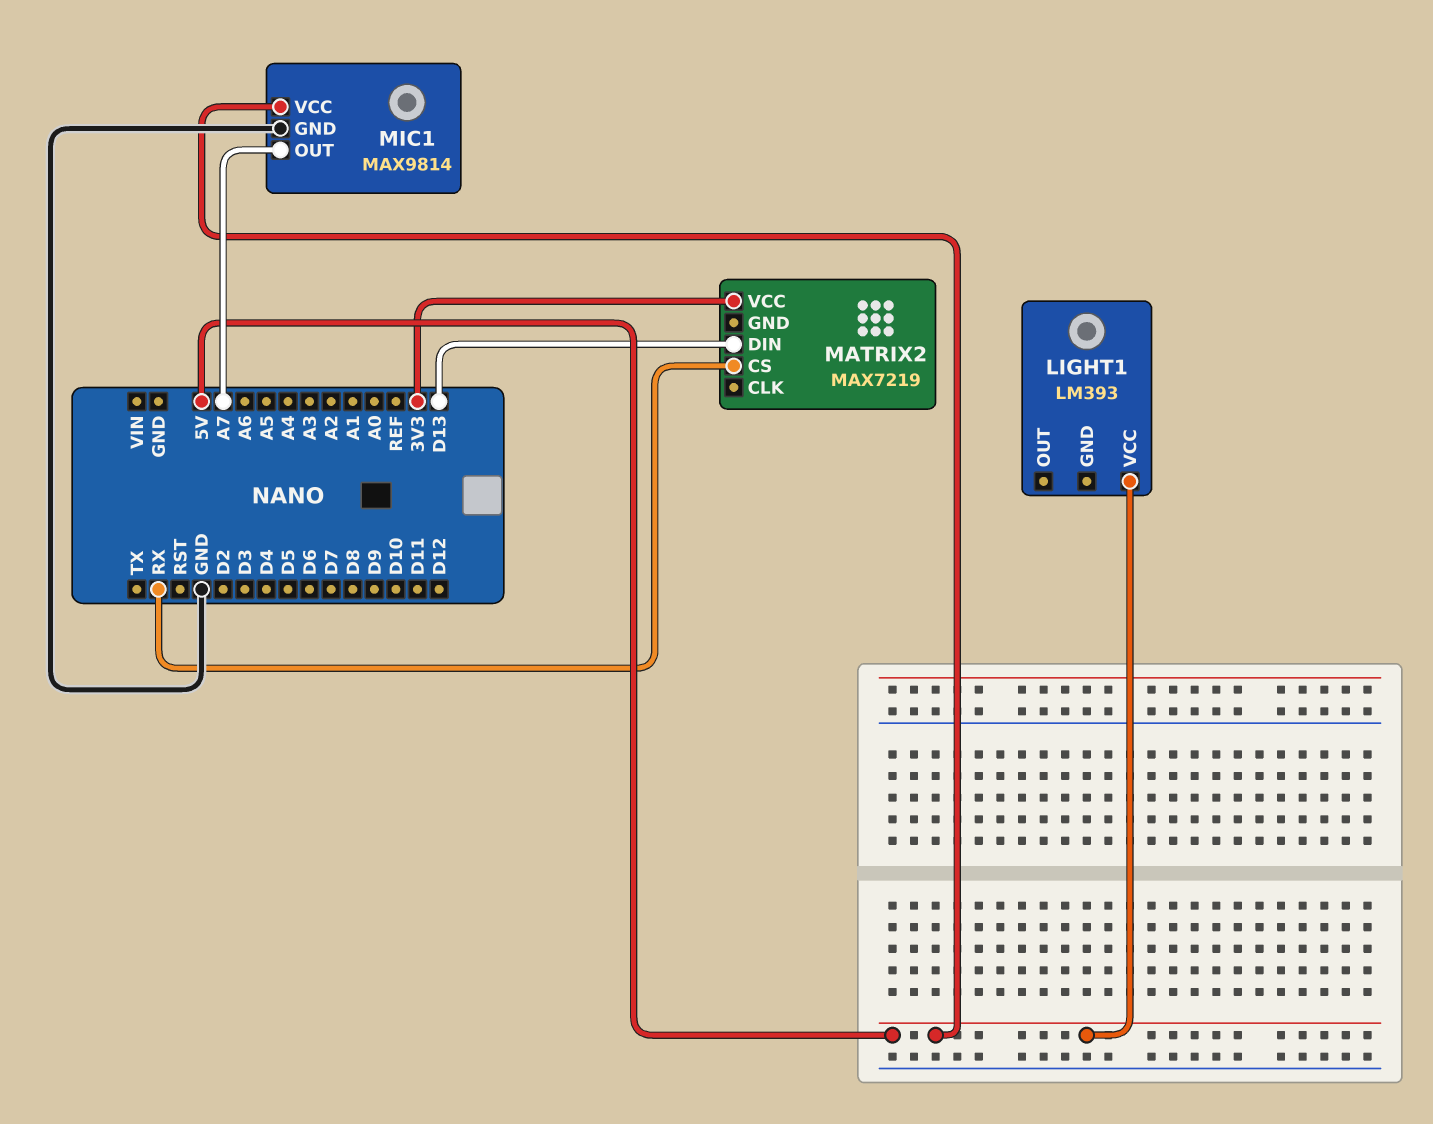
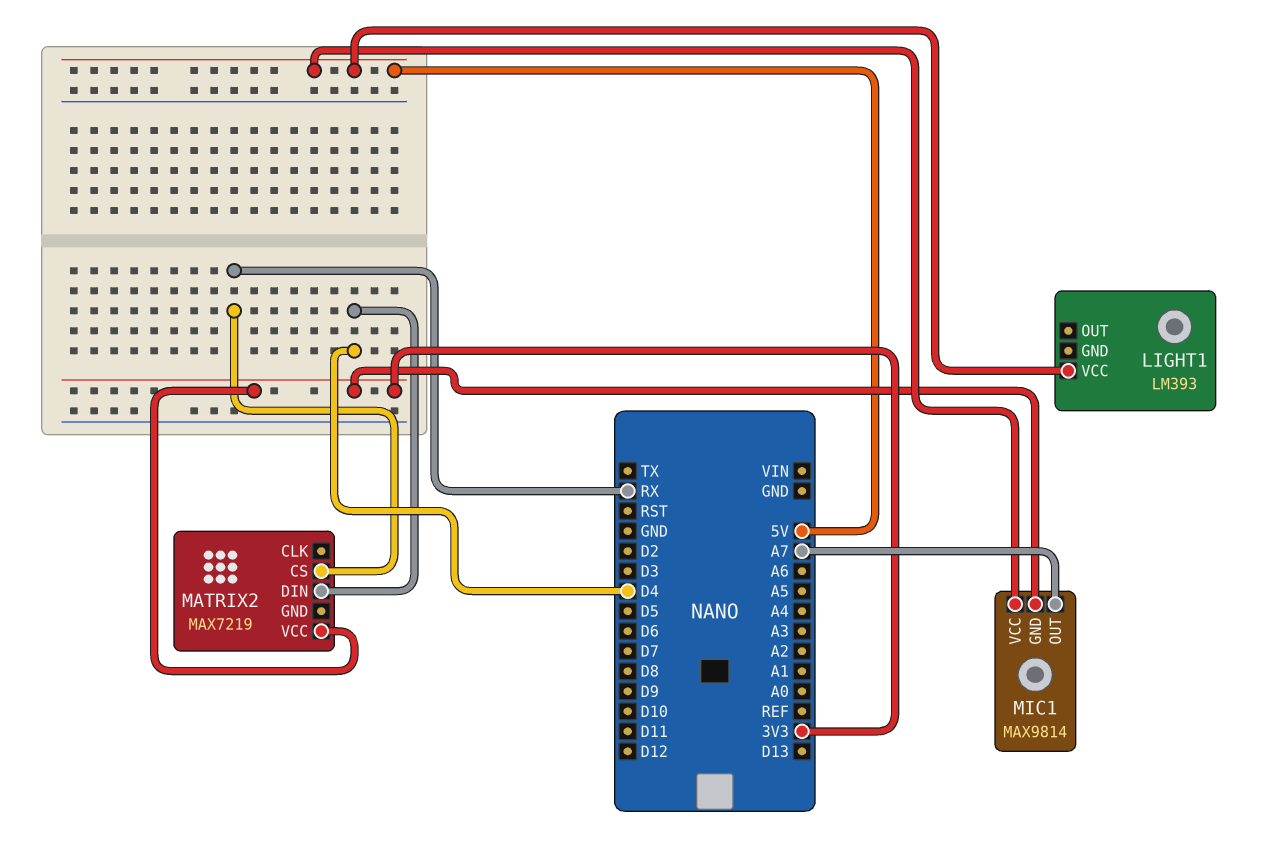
MATRIX2 pin DIN: D13 -> D4
MIC1 pin GND: GND -> 3V3

